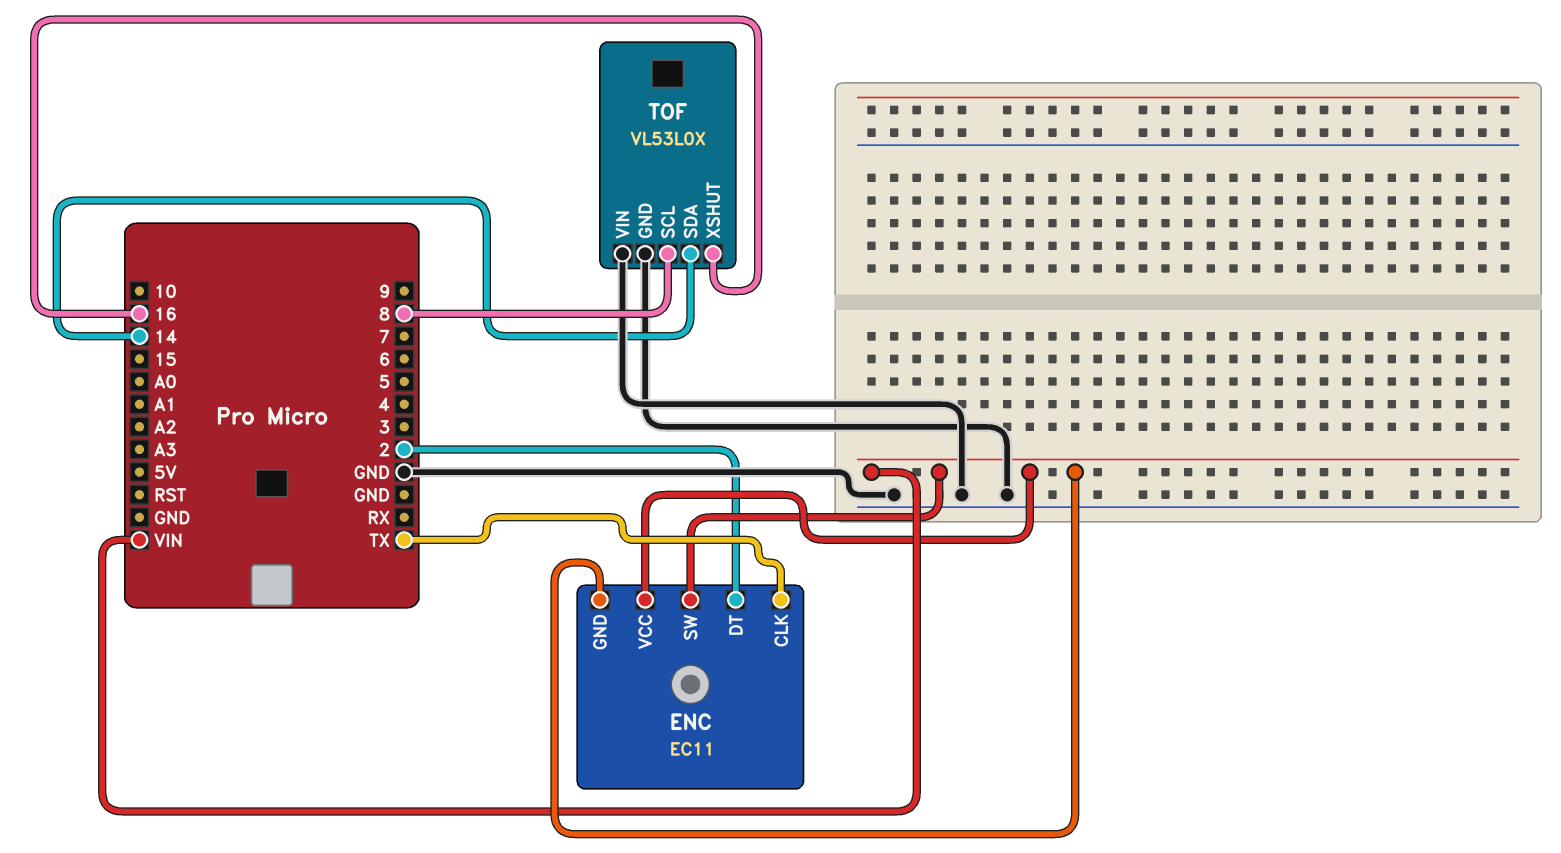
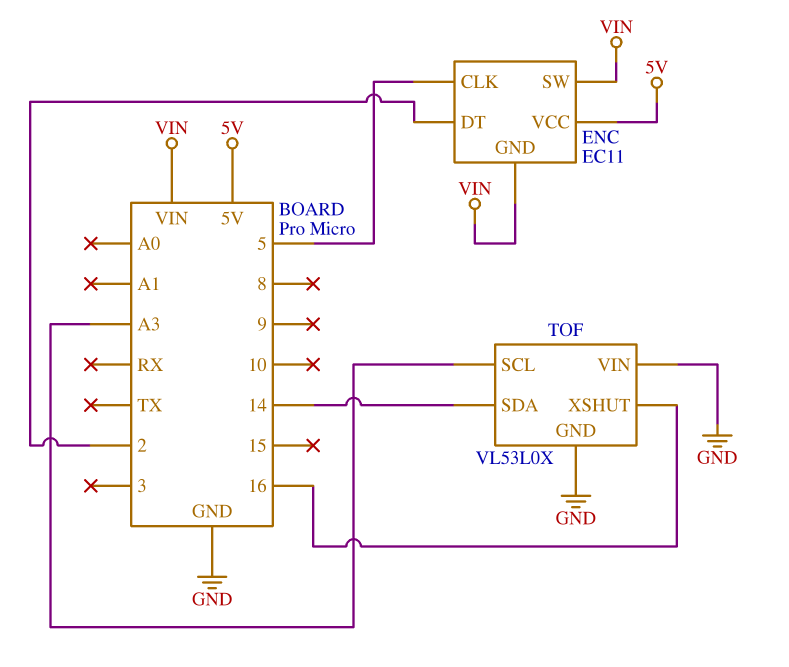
ENC pin CLK: TX -> 5
ENC pin VCC: VIN -> 5V
TOF pin SCL: 8 -> A3

